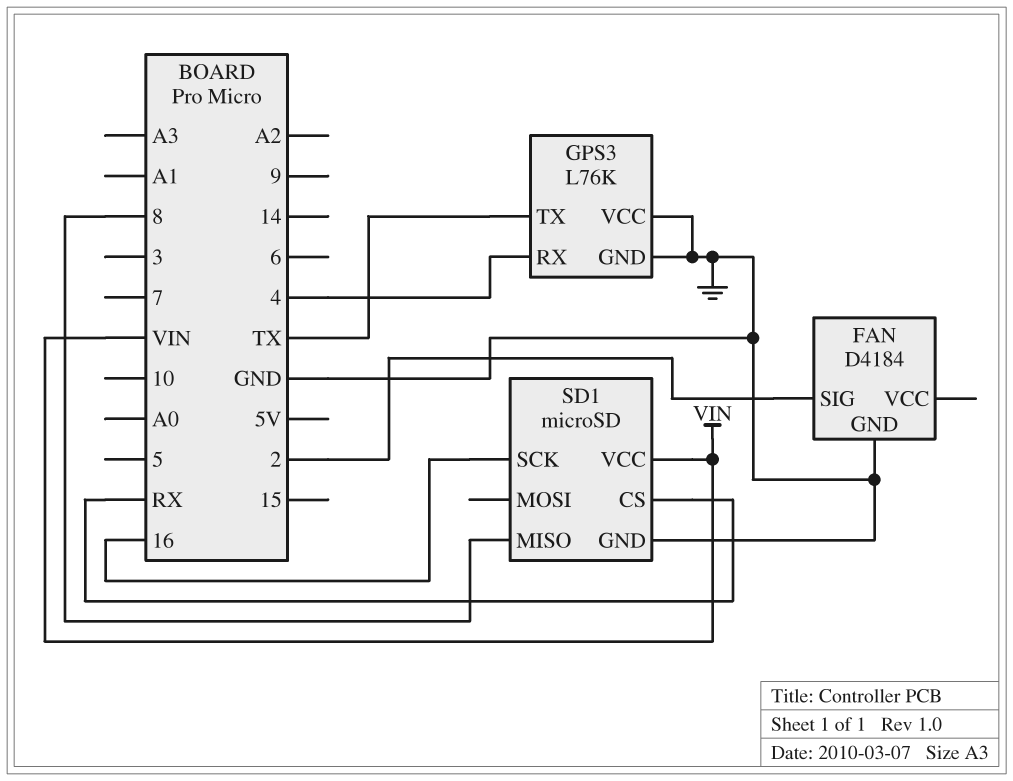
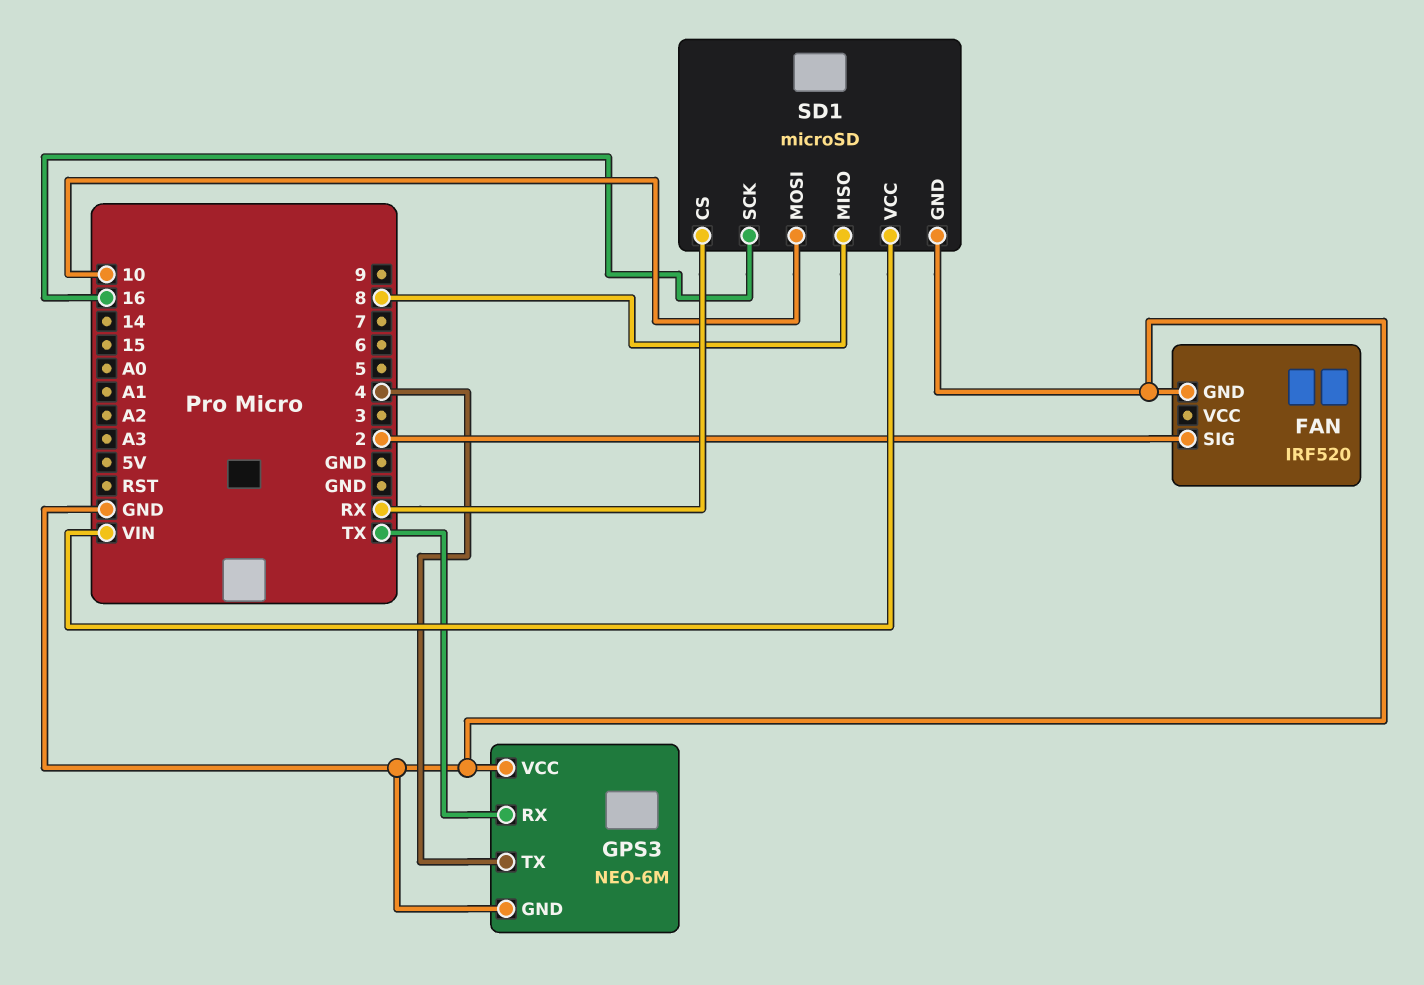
FAN: D4184 -> IRF520
GPS3: L76K -> NEO-6M
GPS3 pin RX: 4 -> TX
GPS3 pin TX: TX -> 4
SD1 pin MOSI: none -> 10

